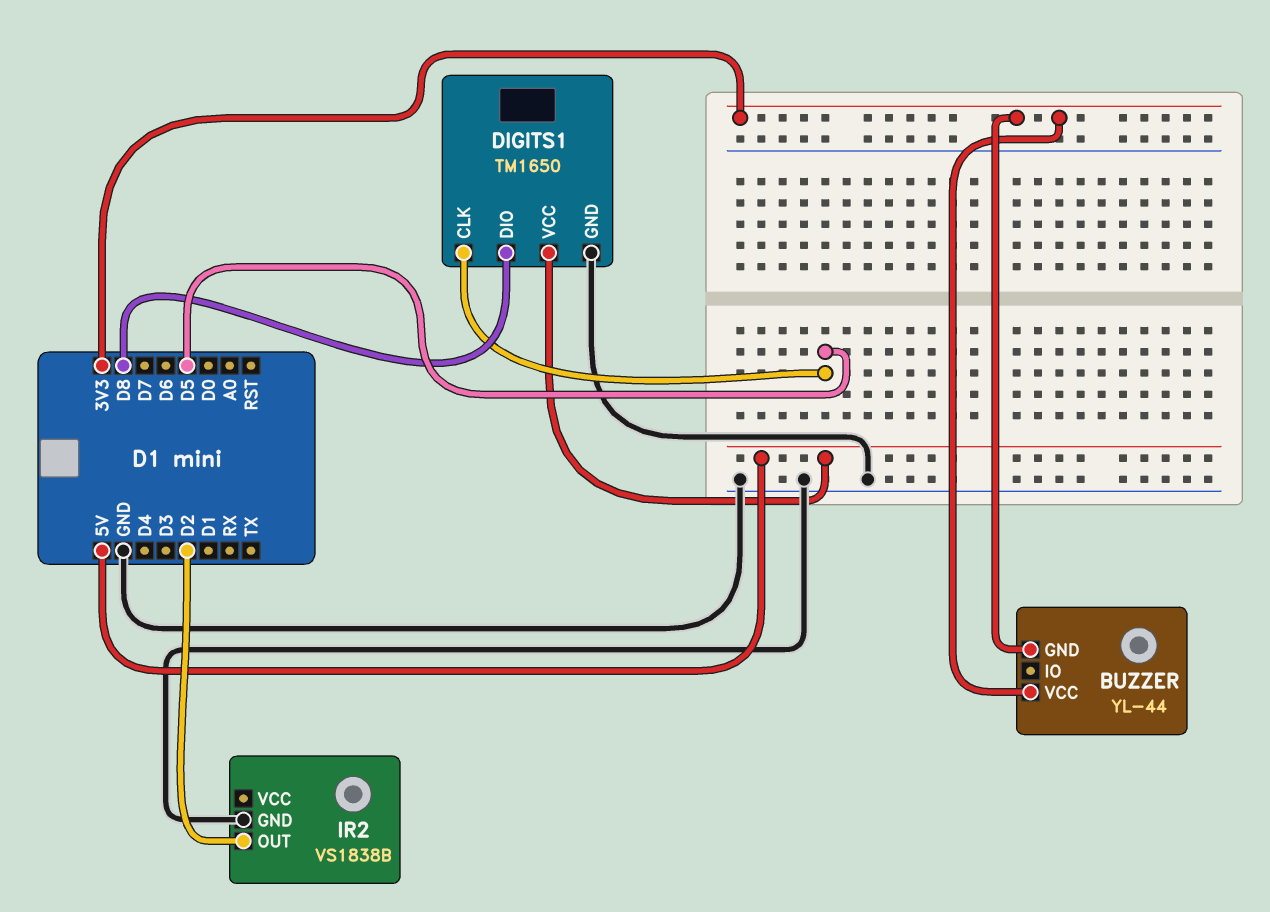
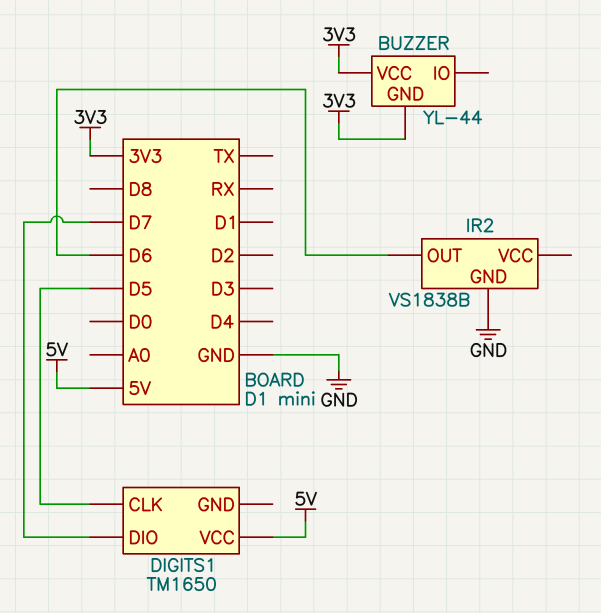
DIGITS1 pin DIO: D8 -> D7
DIGITS1 pin GND: GND -> none
IR2 pin OUT: D2 -> D6

